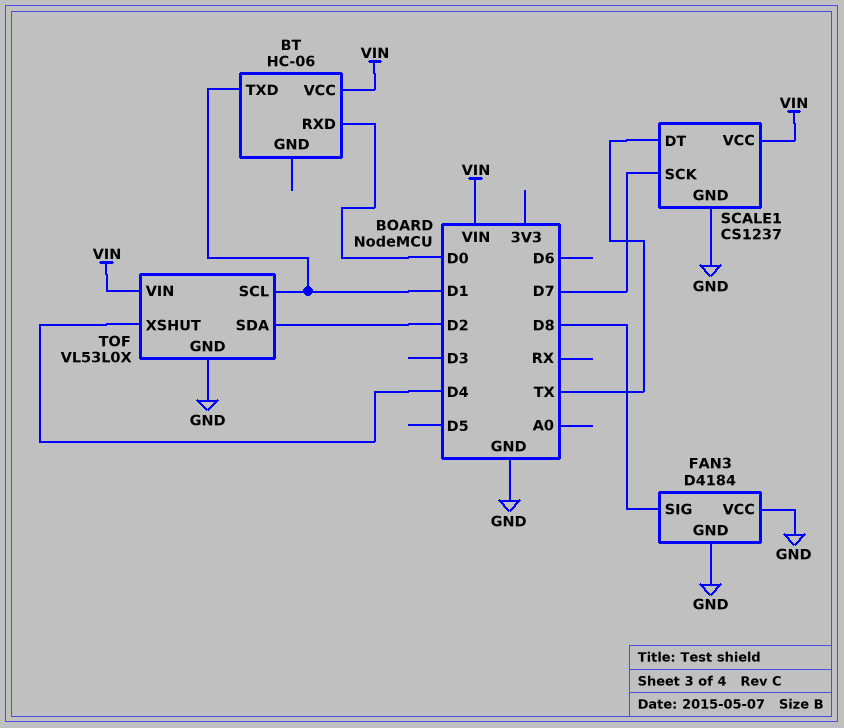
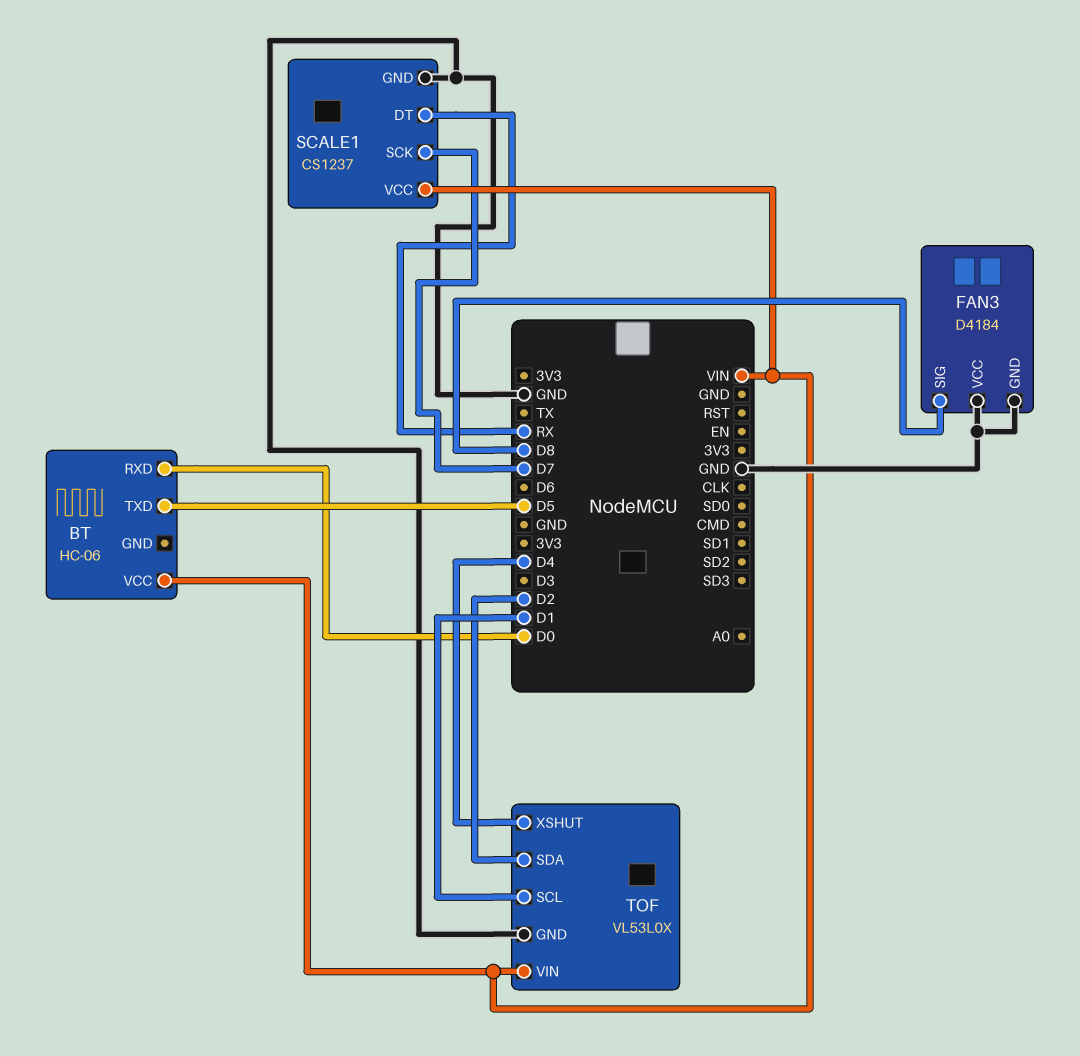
BT pin TXD: D1 -> D5
SCALE1 pin DT: TX -> RX

